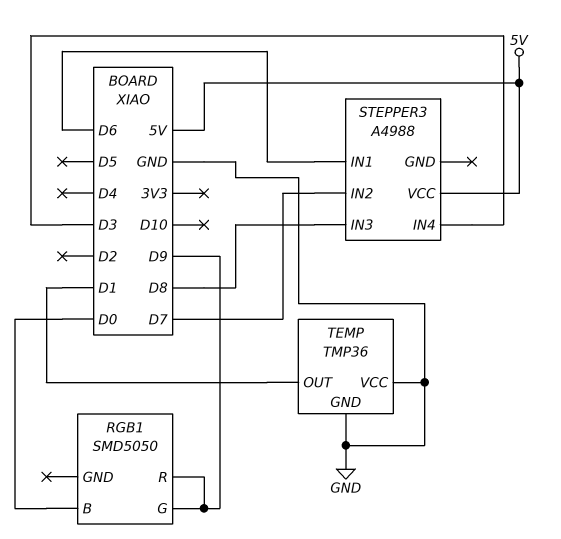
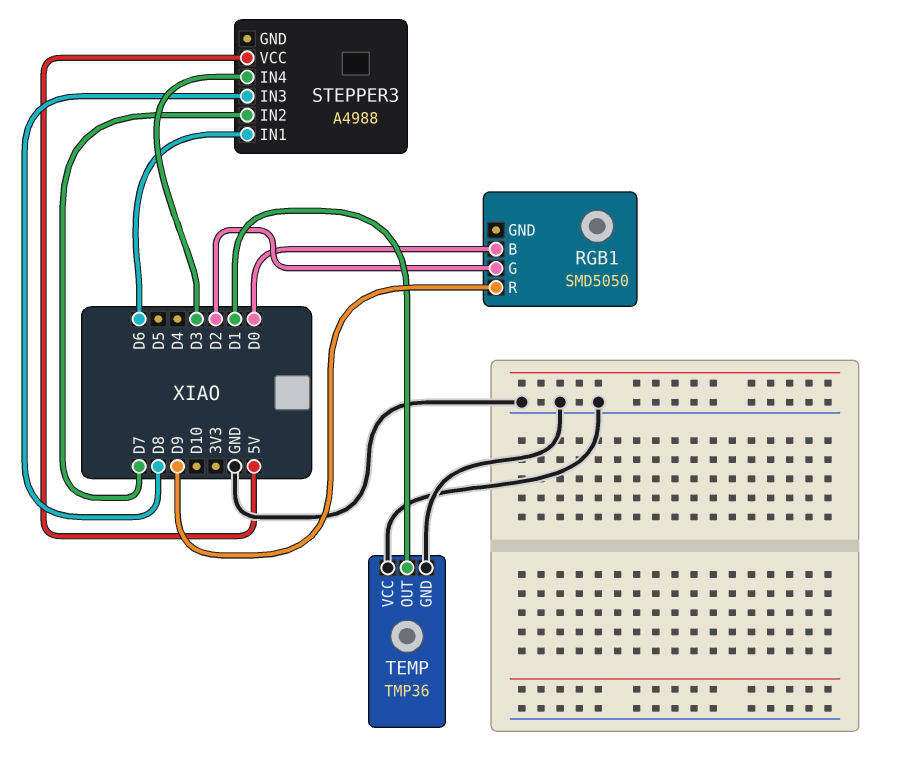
RGB1 pin G: D9 -> D2

